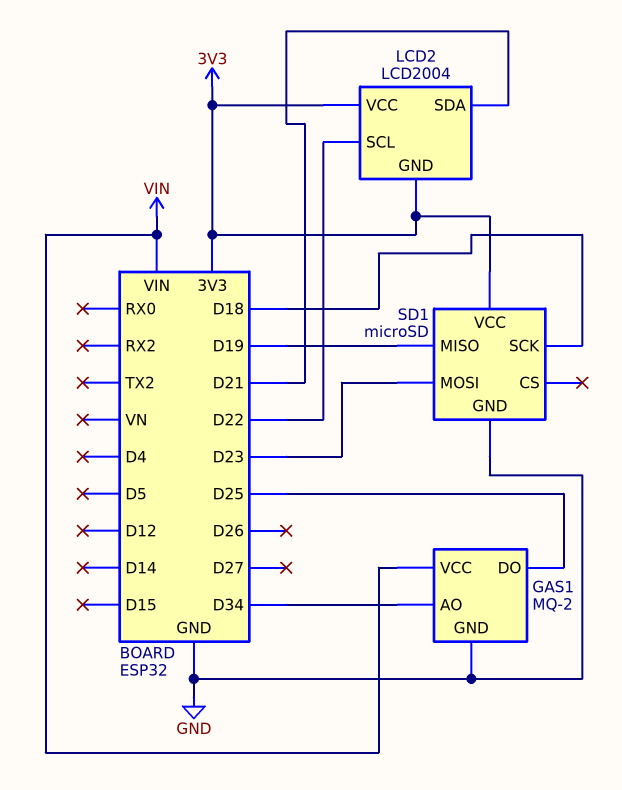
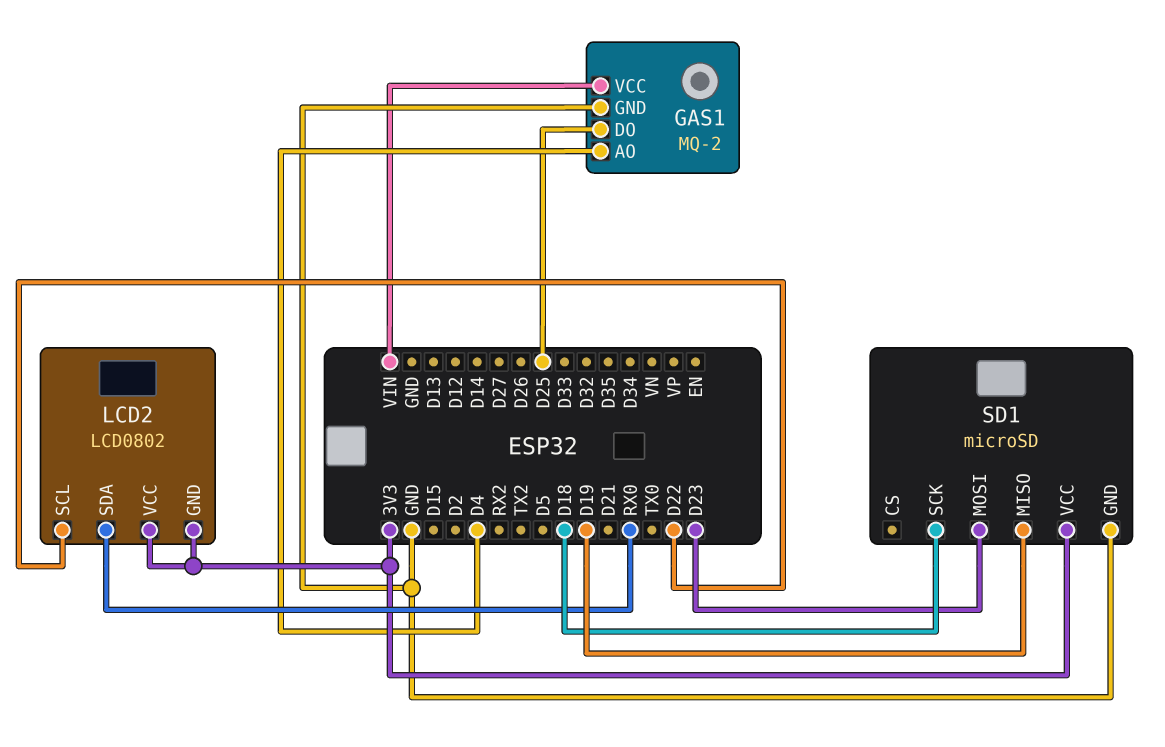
GAS1 pin AO: D34 -> D4
LCD2: LCD2004 -> LCD0802
LCD2 pin SDA: D21 -> RX0

